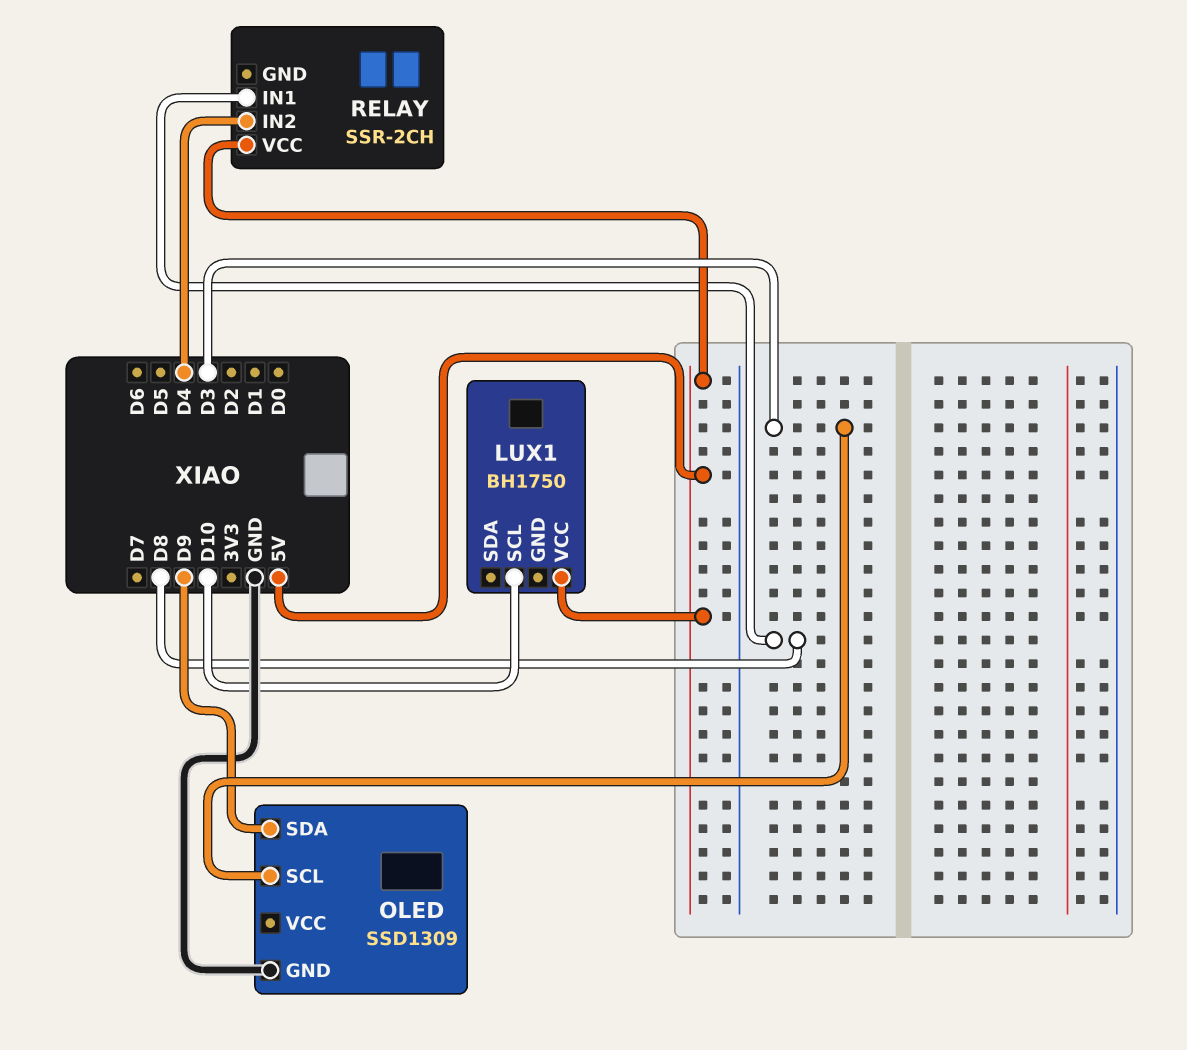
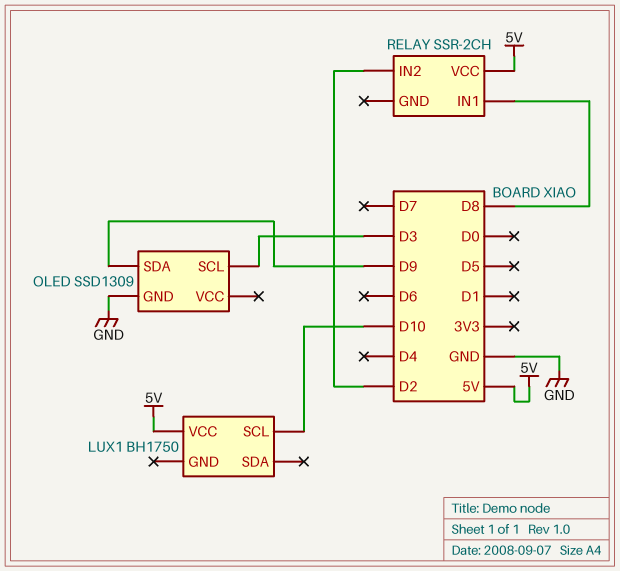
RELAY pin IN2: D4 -> D2

